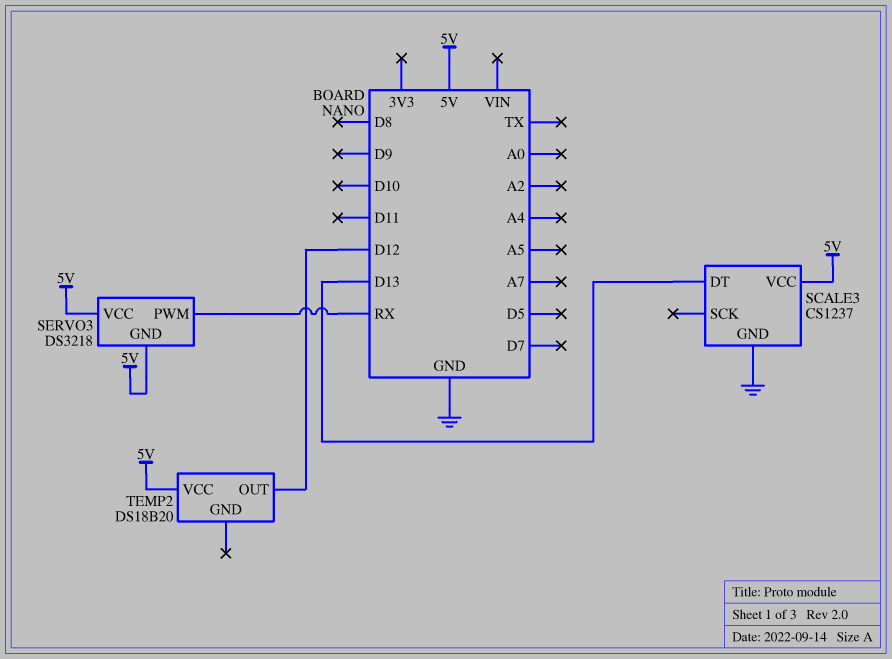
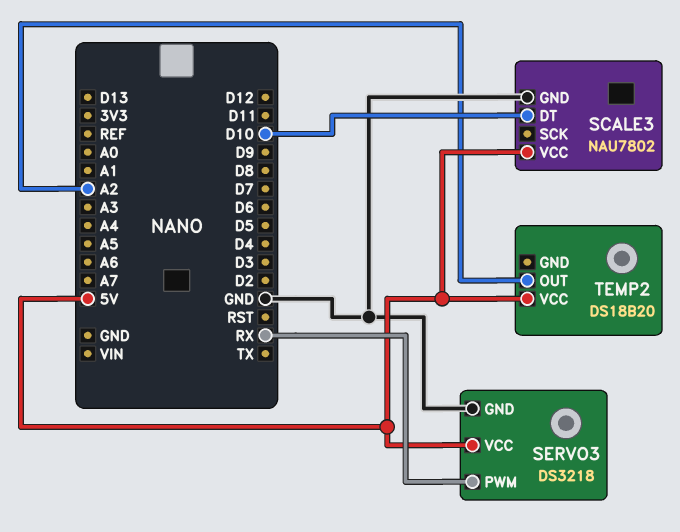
SCALE3: CS1237 -> NAU7802
SCALE3 pin DT: D13 -> D10
SERVO3 pin GND: 5V -> GND
TEMP2 pin OUT: D12 -> A2

